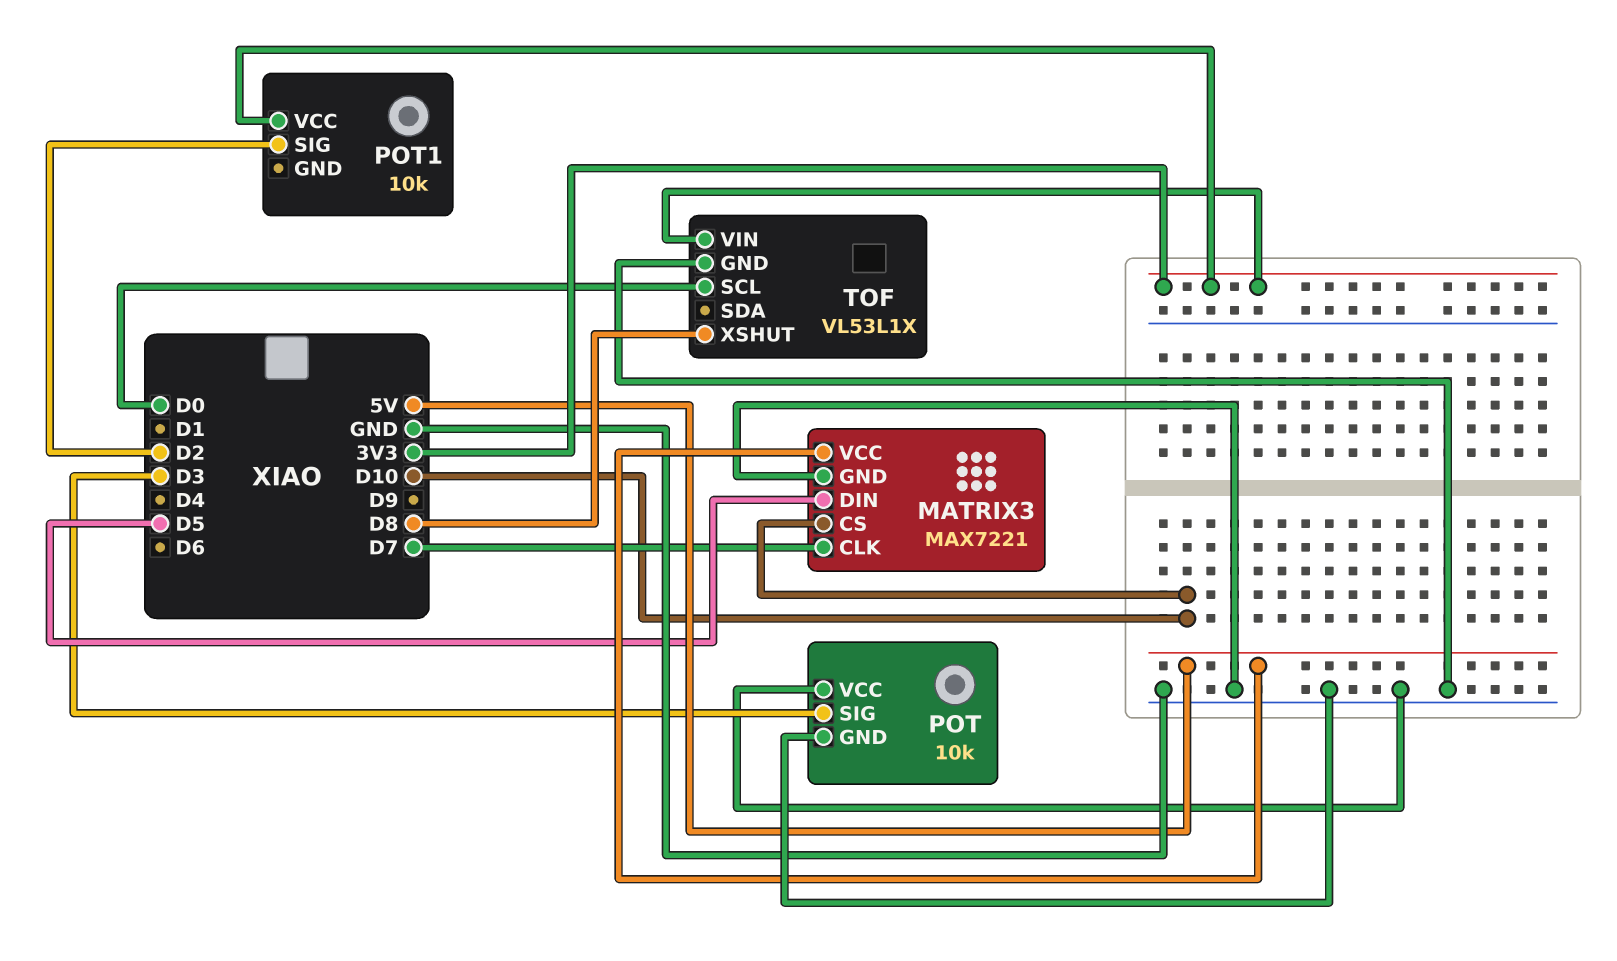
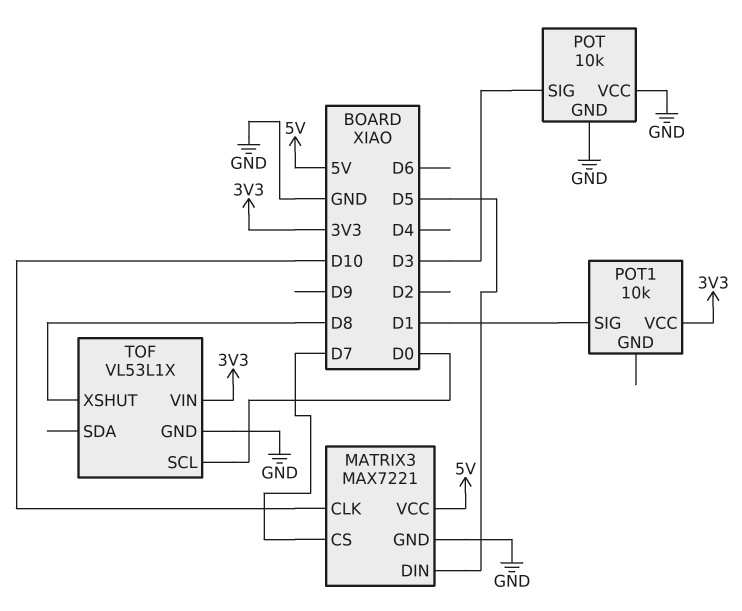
MATRIX3 pin CLK: D7 -> D10
MATRIX3 pin CS: D10 -> D7
POT1 pin SIG: D2 -> D1

